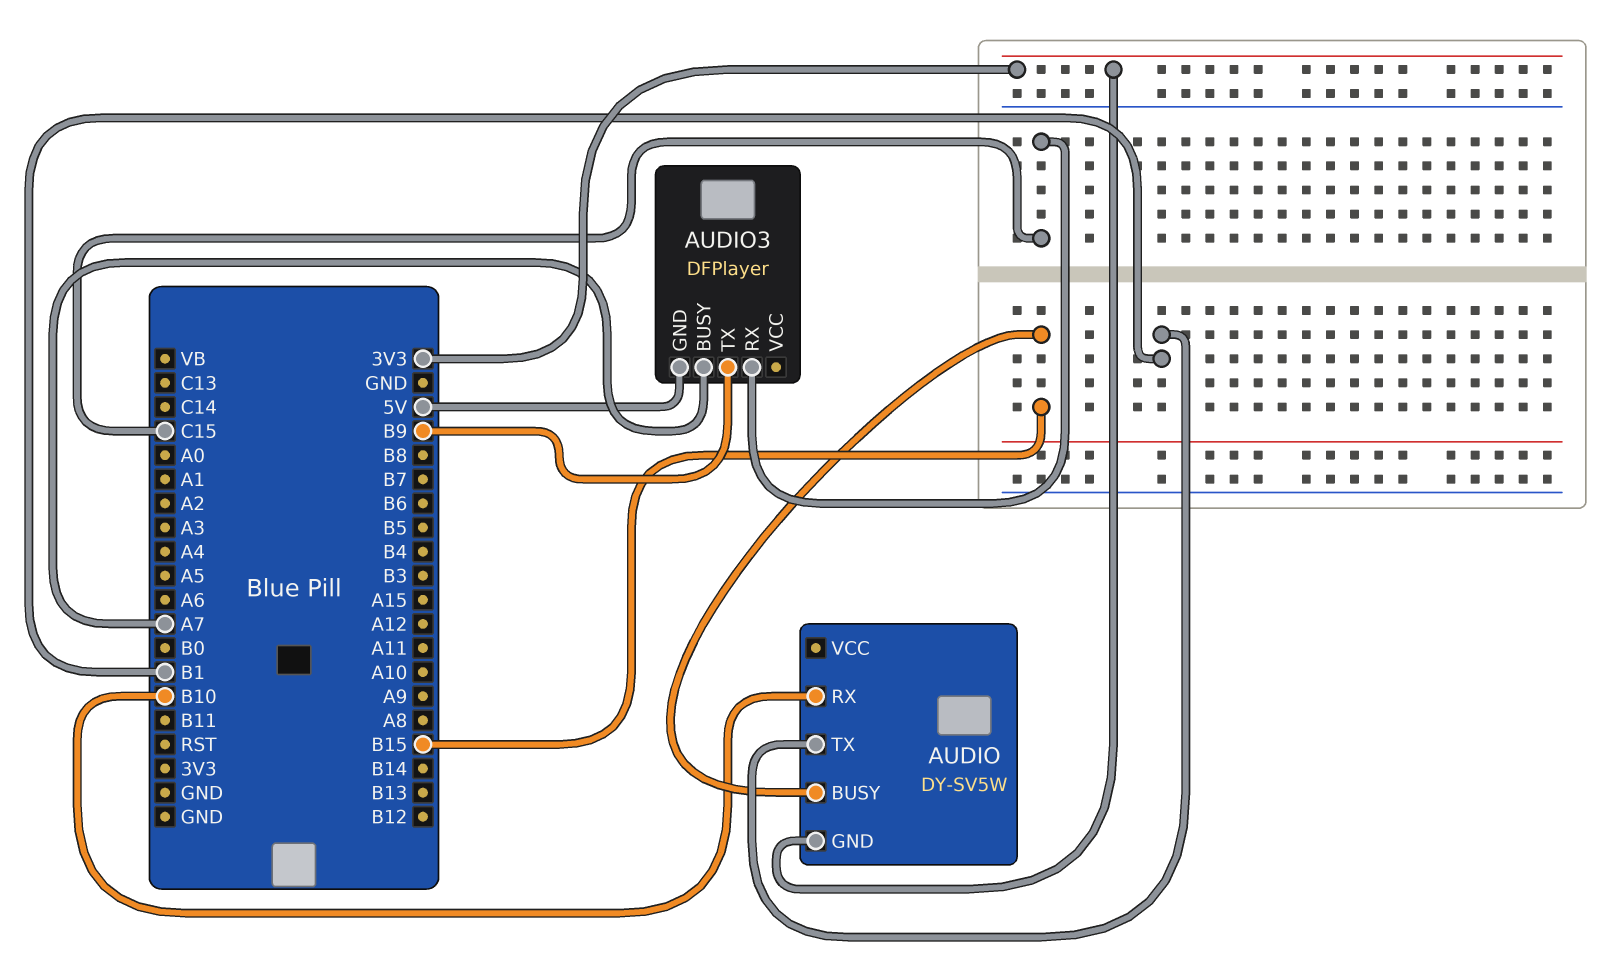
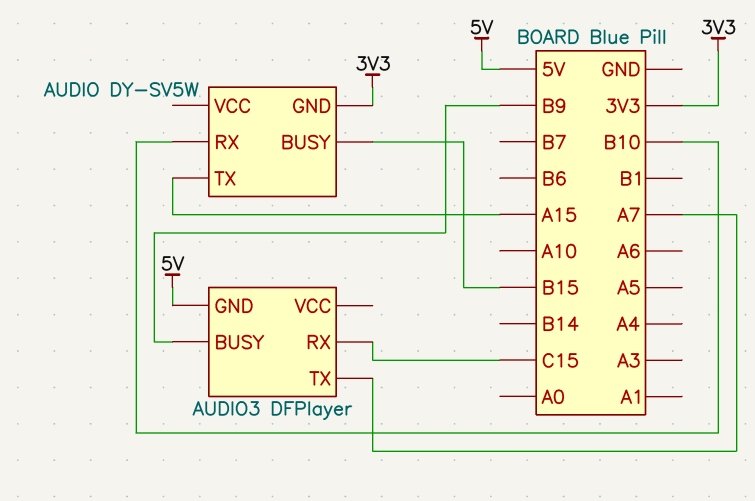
AUDIO pin TX: B1 -> A15
AUDIO3 pin BUSY: A7 -> B9
AUDIO3 pin TX: B9 -> A7

